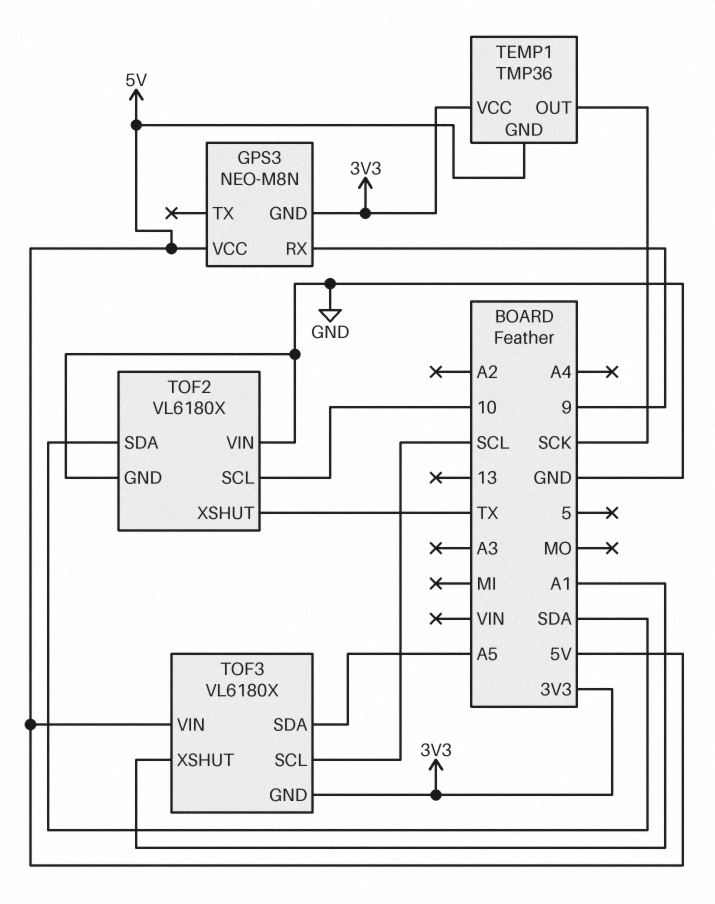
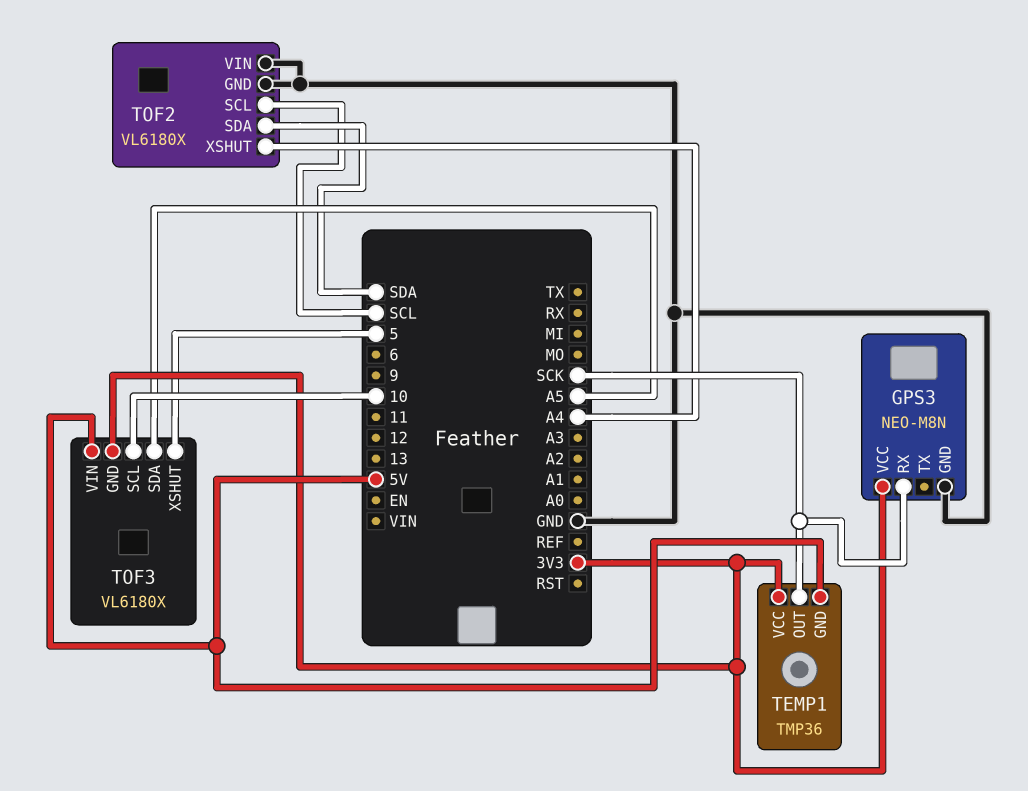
GPS3 pin GND: 3V3 -> GND
GPS3 pin RX: 9 -> SCK
GPS3 pin VCC: 5V -> 3V3
TOF2 pin SCL: 10 -> SCL
TOF2 pin XSHUT: TX -> A4
TOF3 pin SCL: SCL -> 10
TOF3 pin XSHUT: A1 -> 5

